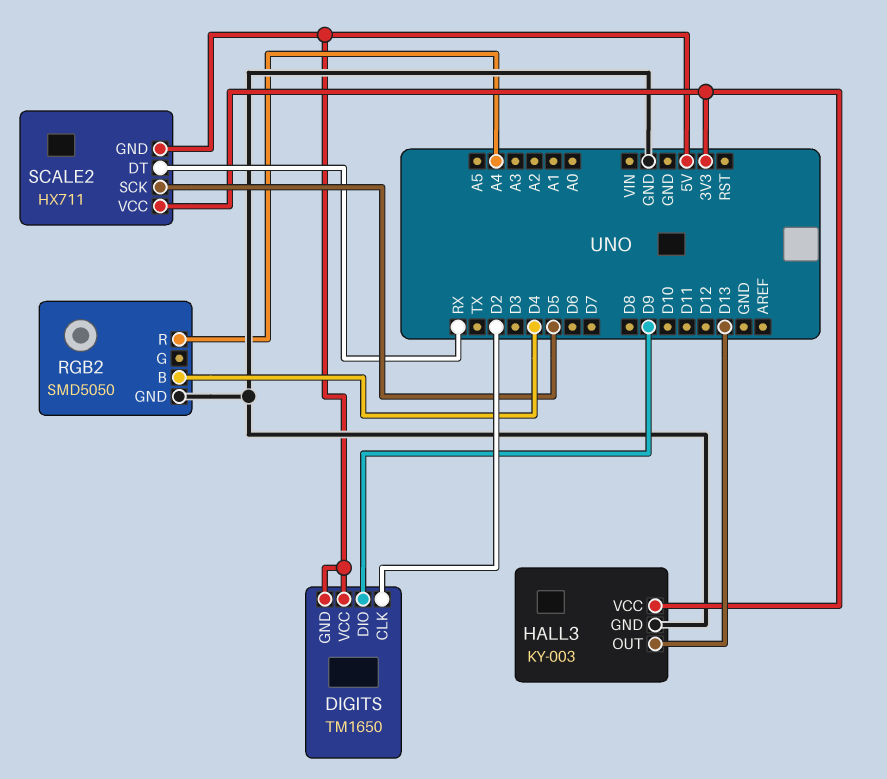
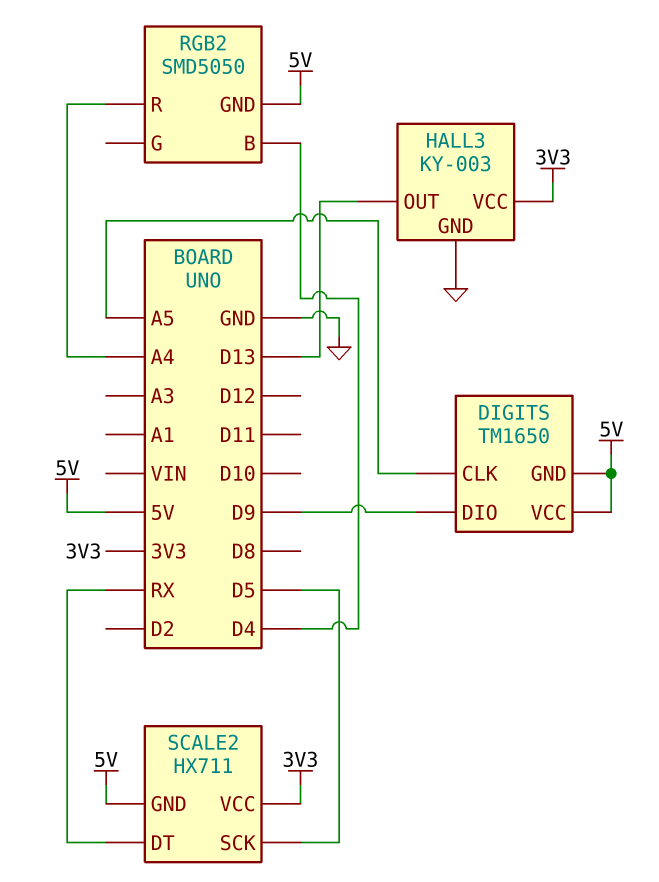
DIGITS pin CLK: D2 -> A5
RGB2 pin GND: GND -> 5V

